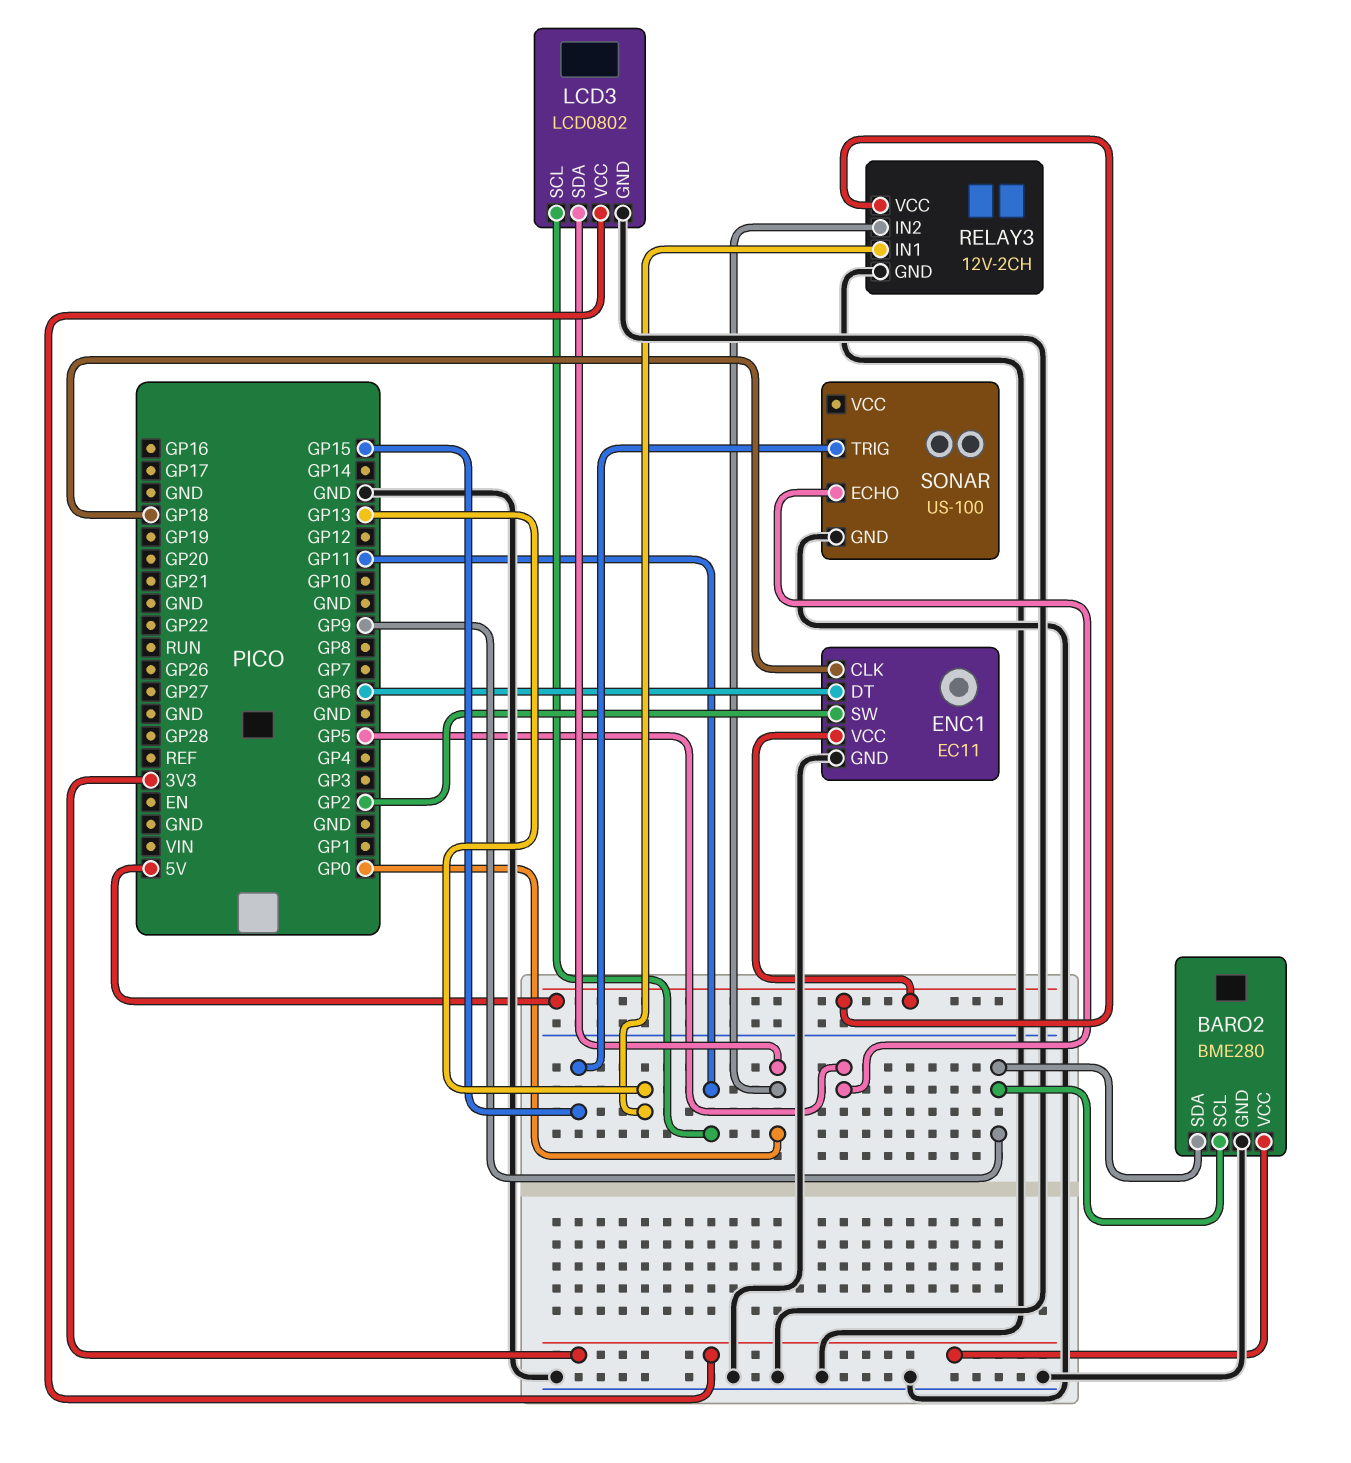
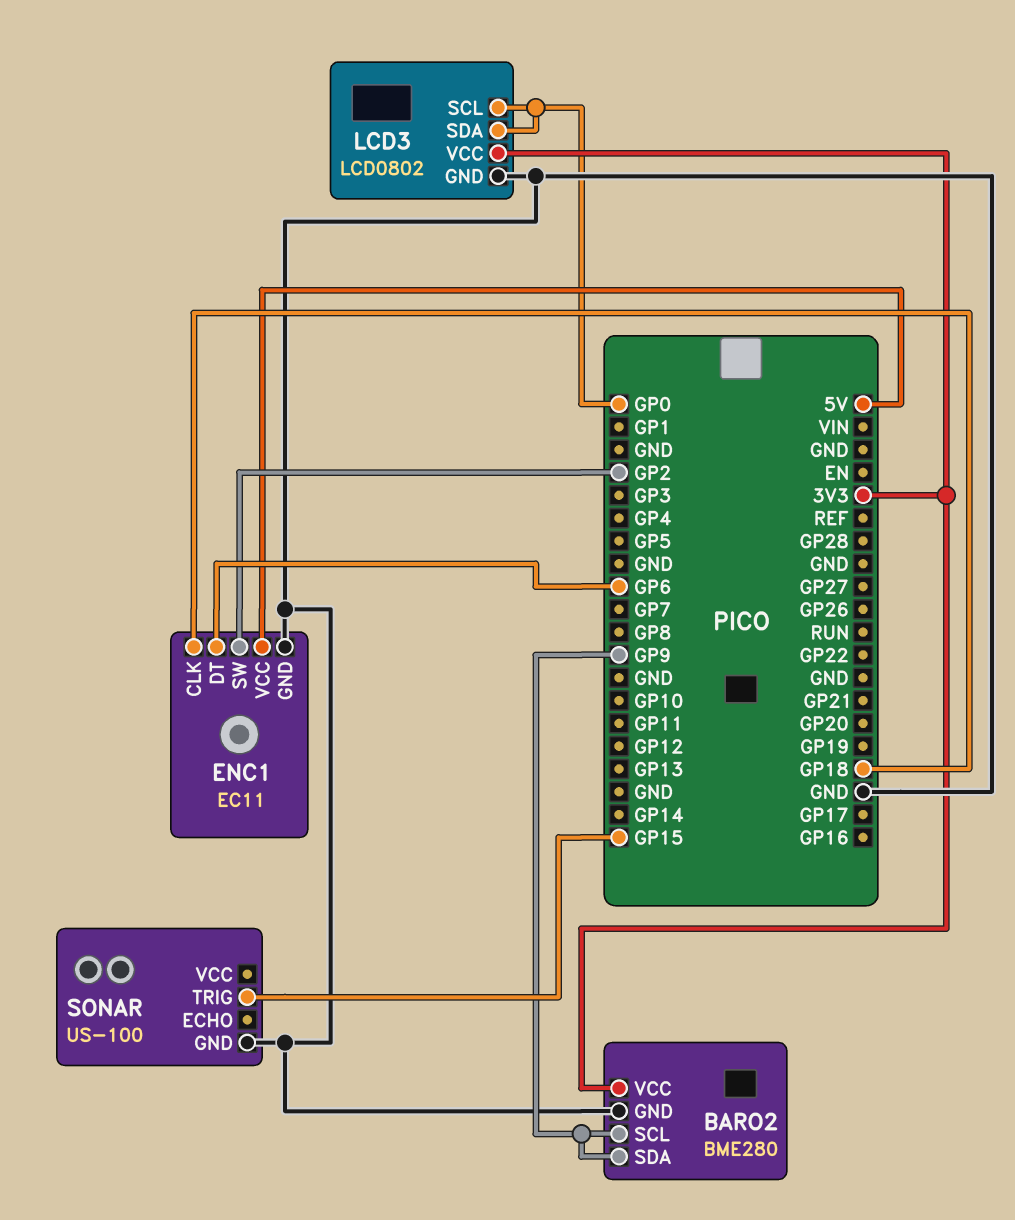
LCD3 pin SCL: GP11 -> GP0
RELAY3: 12V-2CH -> none
RELAY3 pin GND: GND -> none
RELAY3 pin IN1: GP13 -> none
RELAY3 pin IN2: GP0 -> none
RELAY3 pin VCC: 5V -> none
SONAR pin ECHO: GP5 -> none

